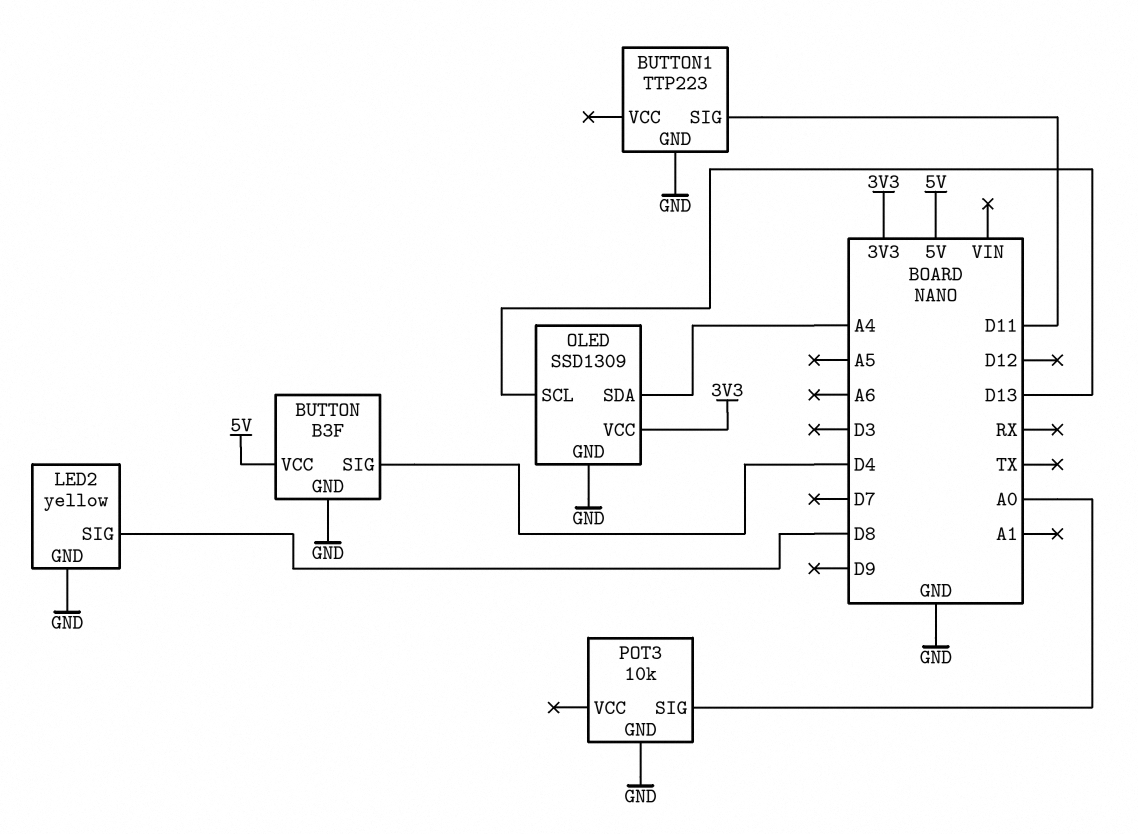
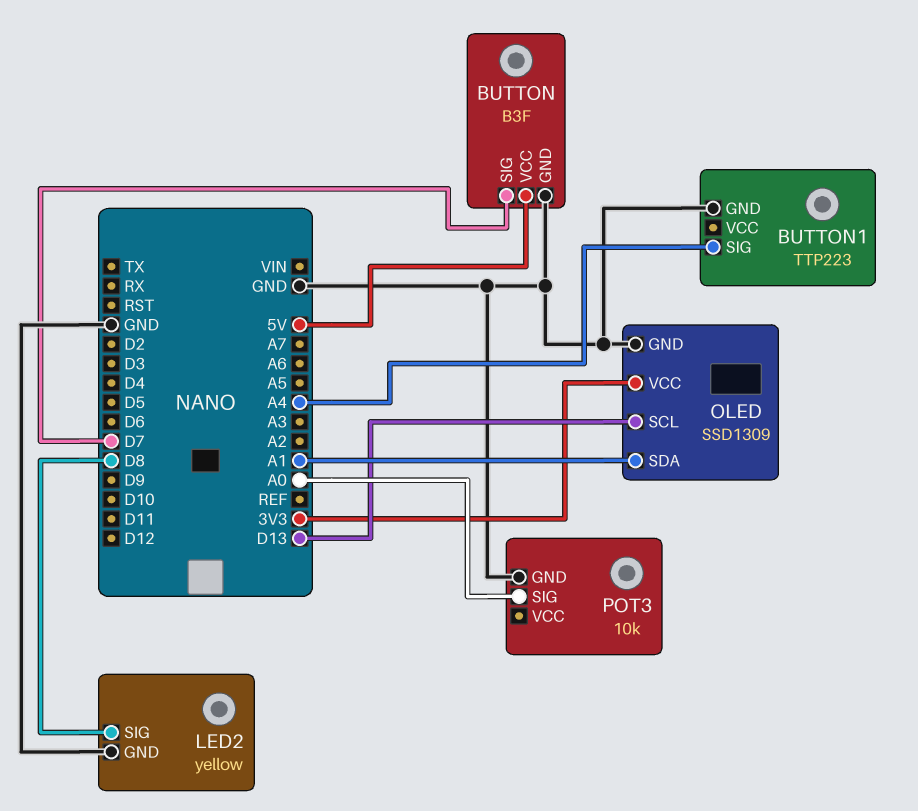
BUTTON pin SIG: D4 -> D7
BUTTON1 pin SIG: D11 -> A4
OLED pin SDA: A4 -> A1

